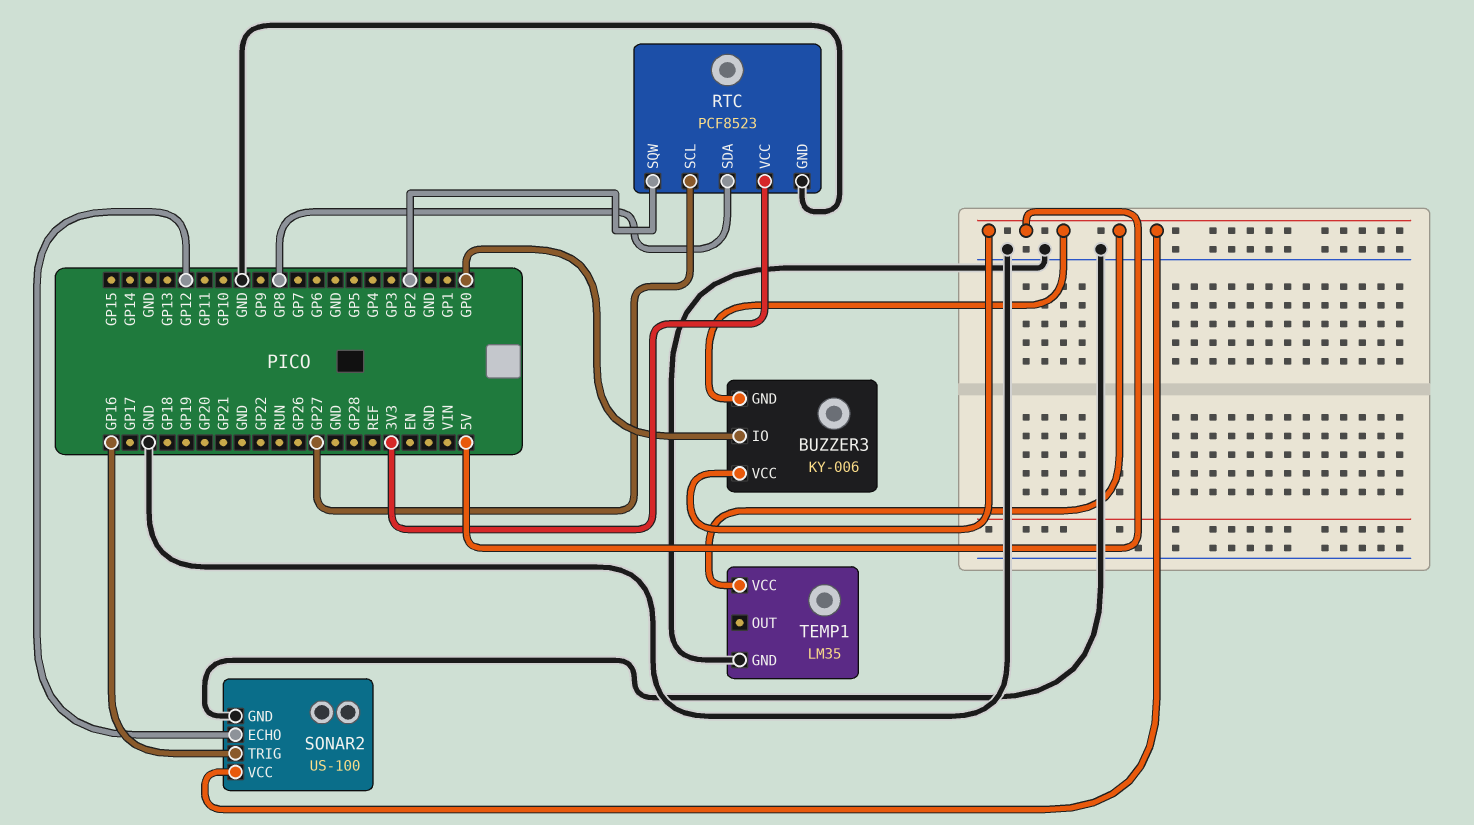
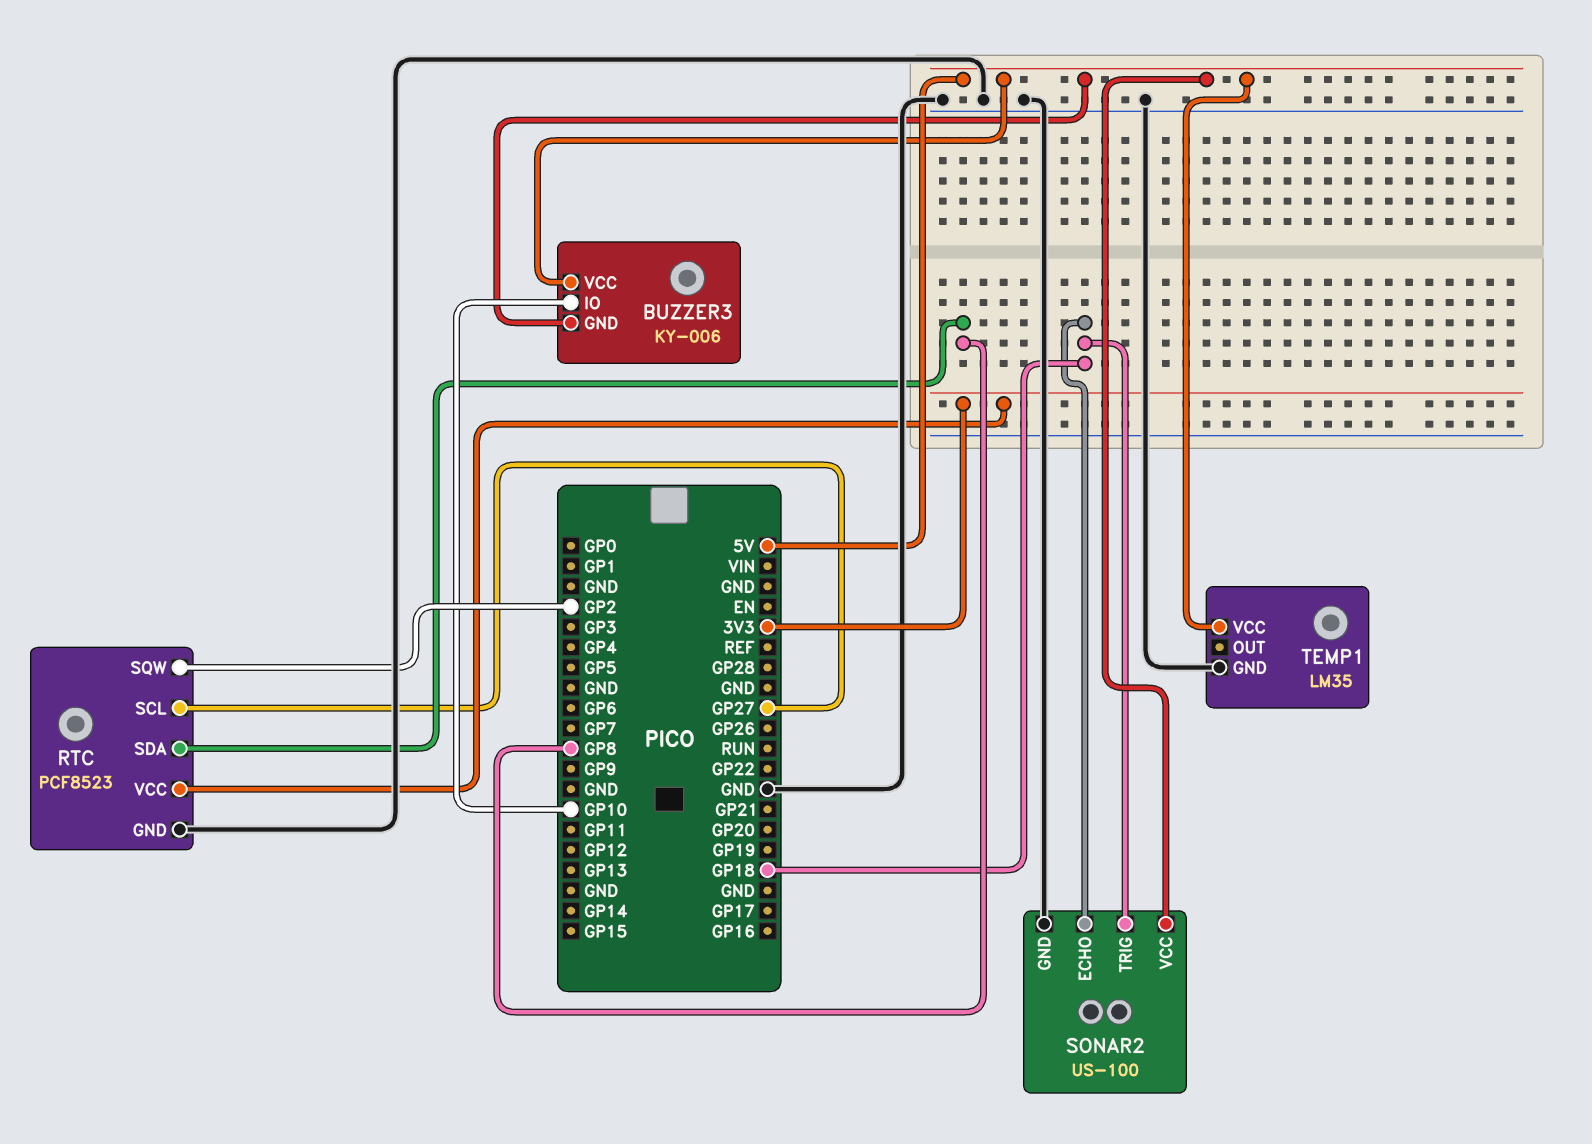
BUZZER3 pin IO: GP0 -> GP10
SONAR2 pin ECHO: GP12 -> GP18
SONAR2 pin TRIG: GP16 -> GP18

